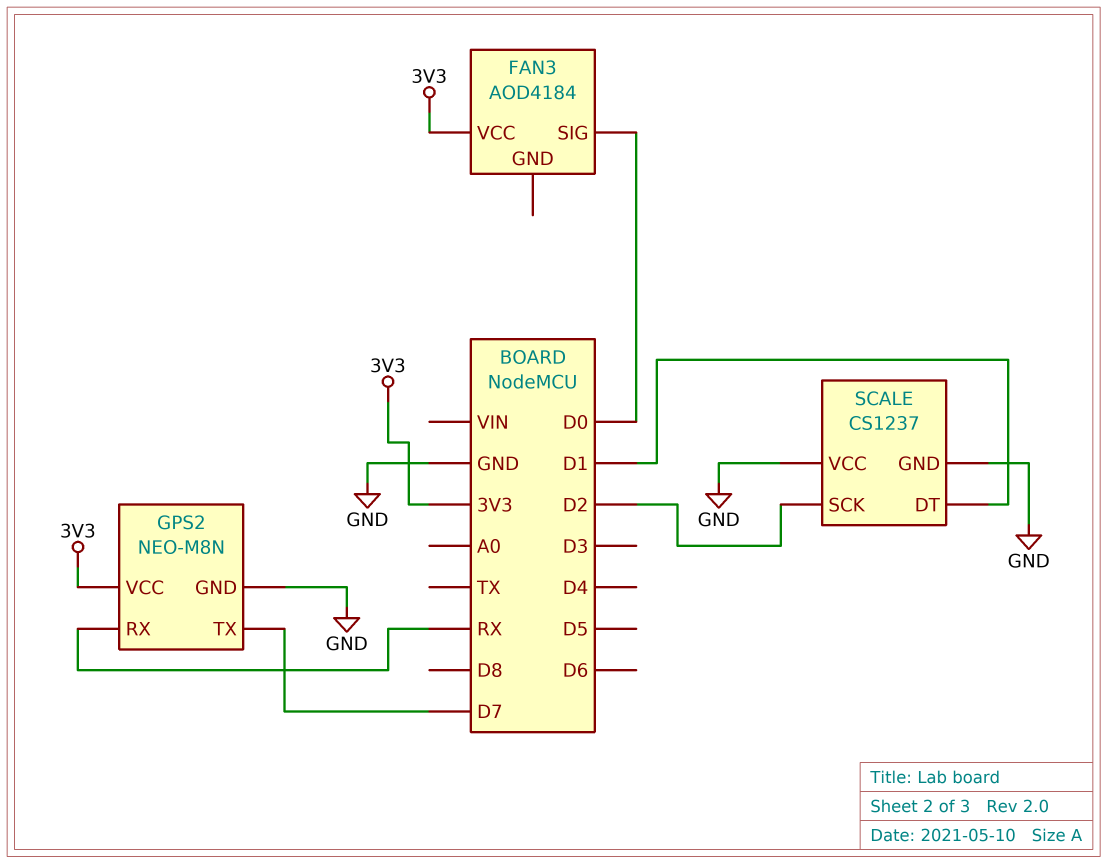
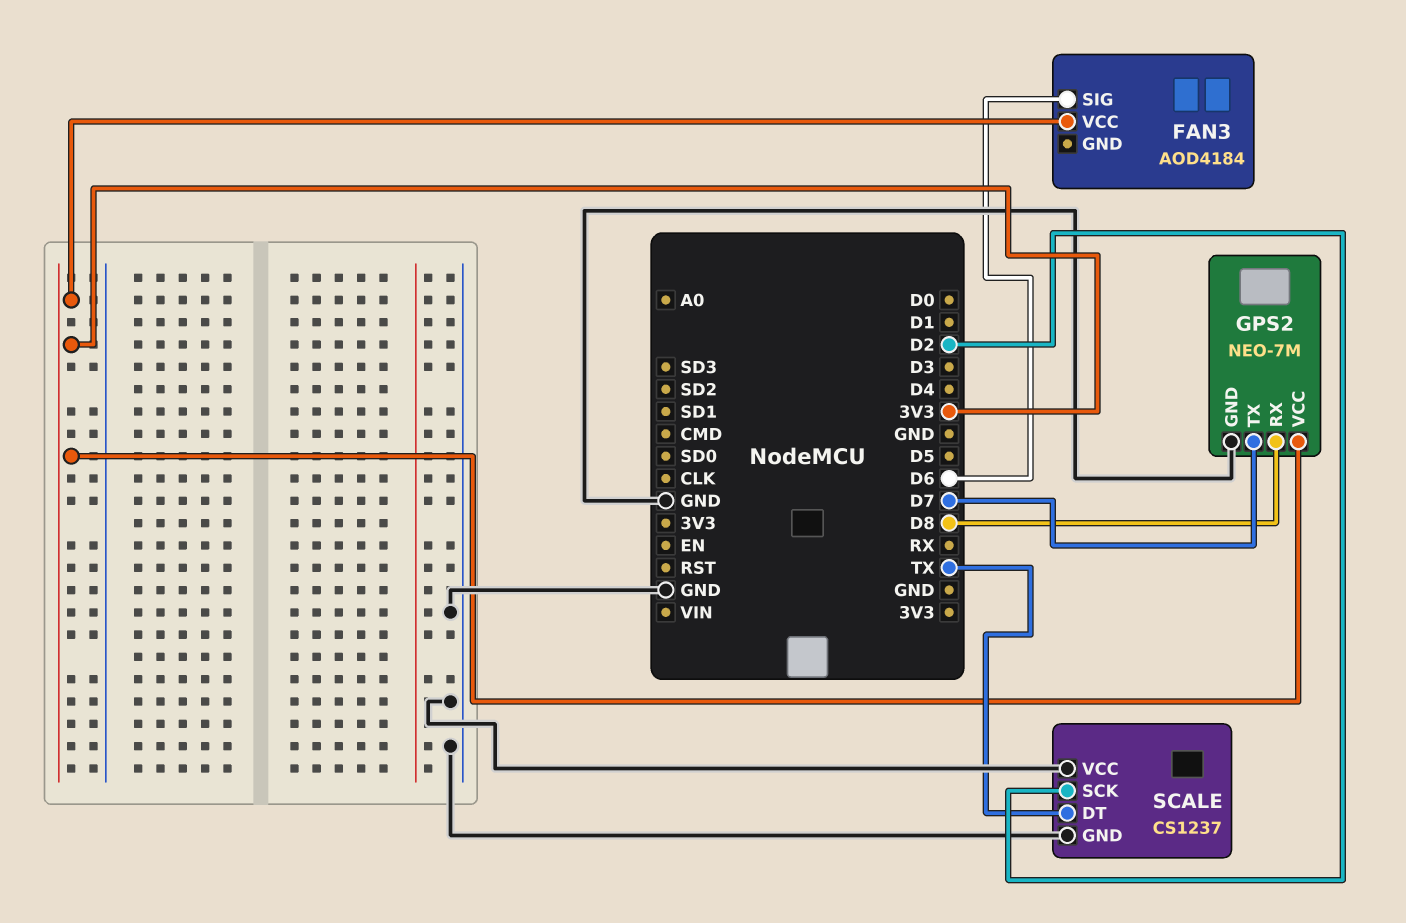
FAN3 pin SIG: D0 -> D6
GPS2: NEO-M8N -> NEO-7M
GPS2 pin RX: RX -> D8
SCALE pin DT: D1 -> TX

